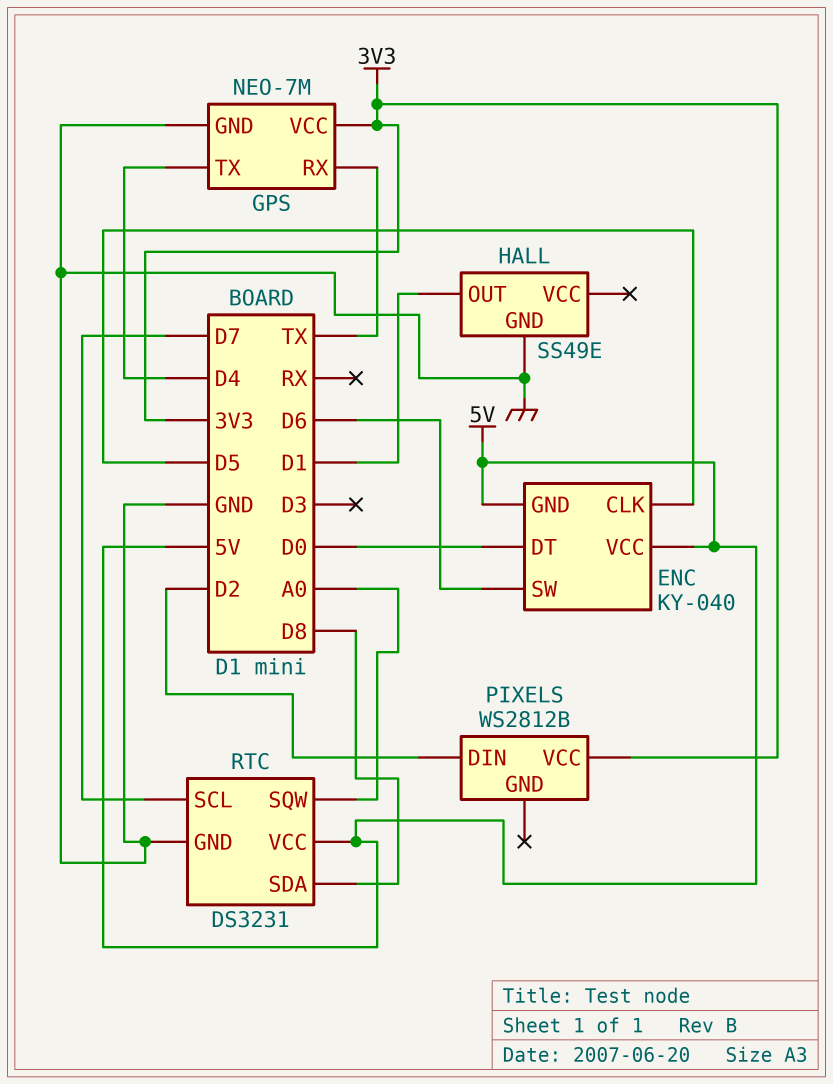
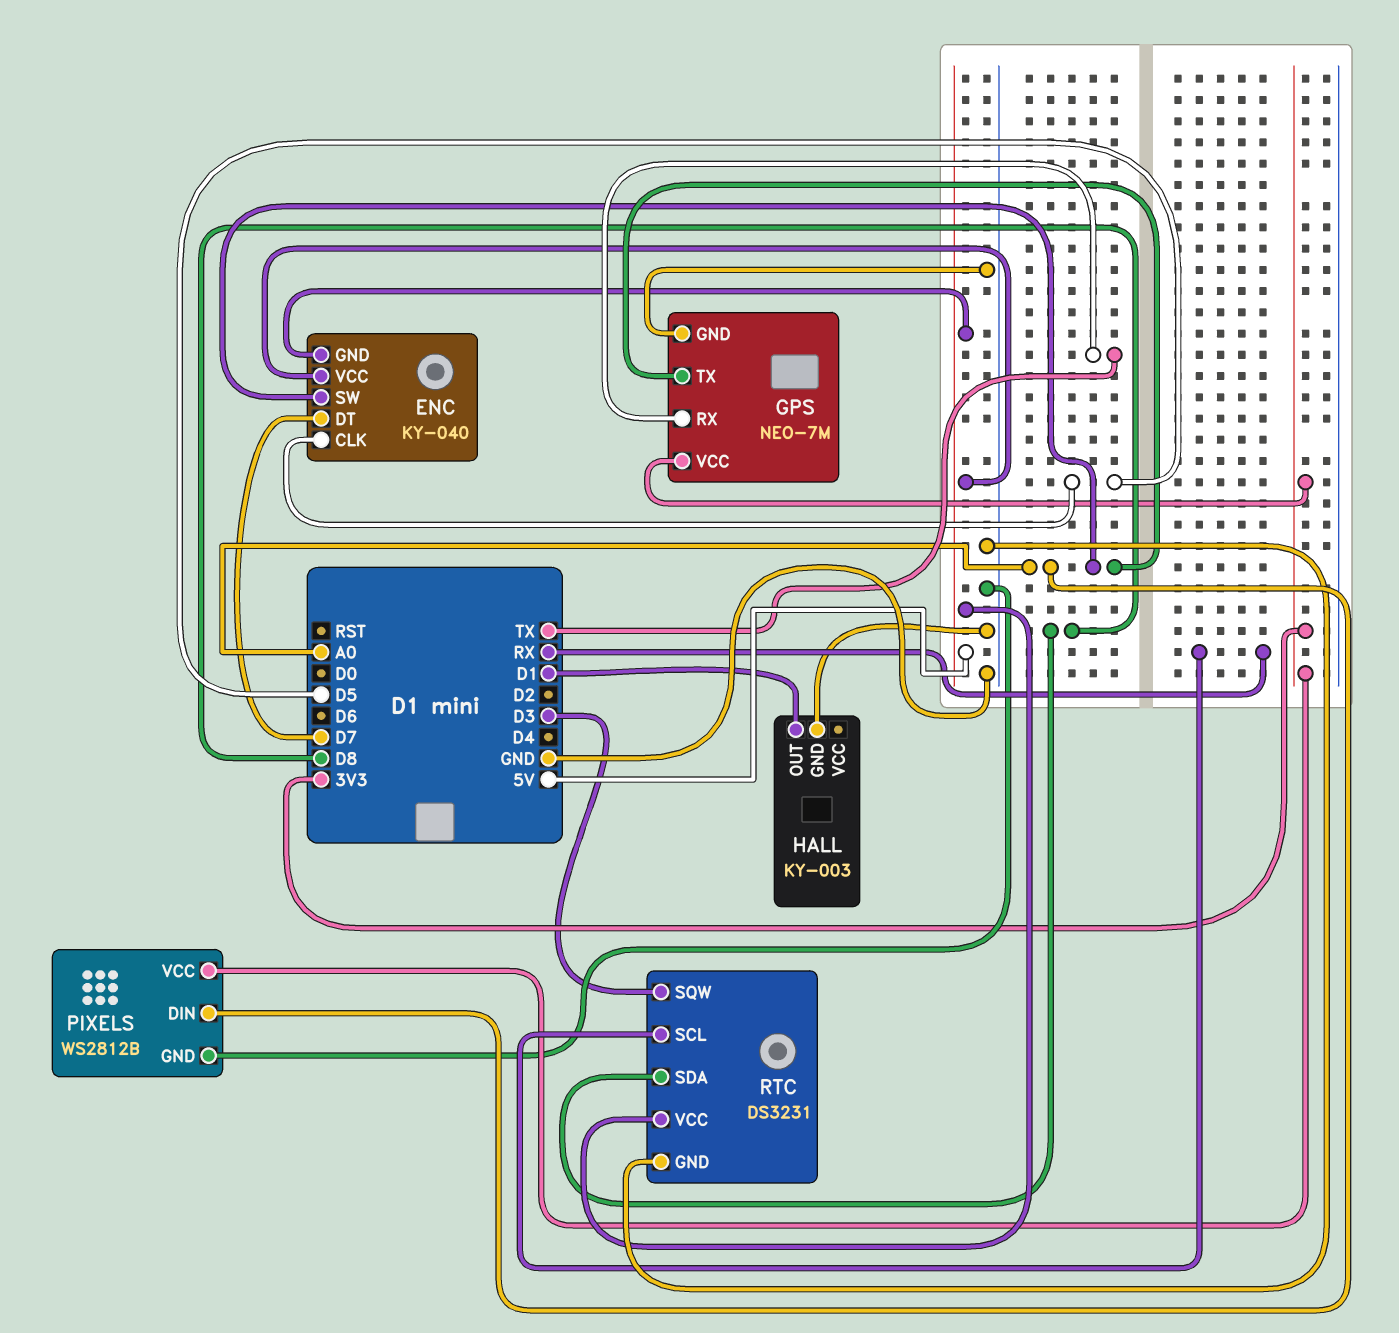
ENC pin DT: D0 -> D7
ENC pin SW: D6 -> A0
GPS pin TX: D4 -> A0
HALL: SS49E -> KY-003
PIXELS pin DIN: D2 -> A0
PIXELS pin GND: none -> GND
RTC pin SCL: D7 -> RX
RTC pin SQW: A0 -> D3

